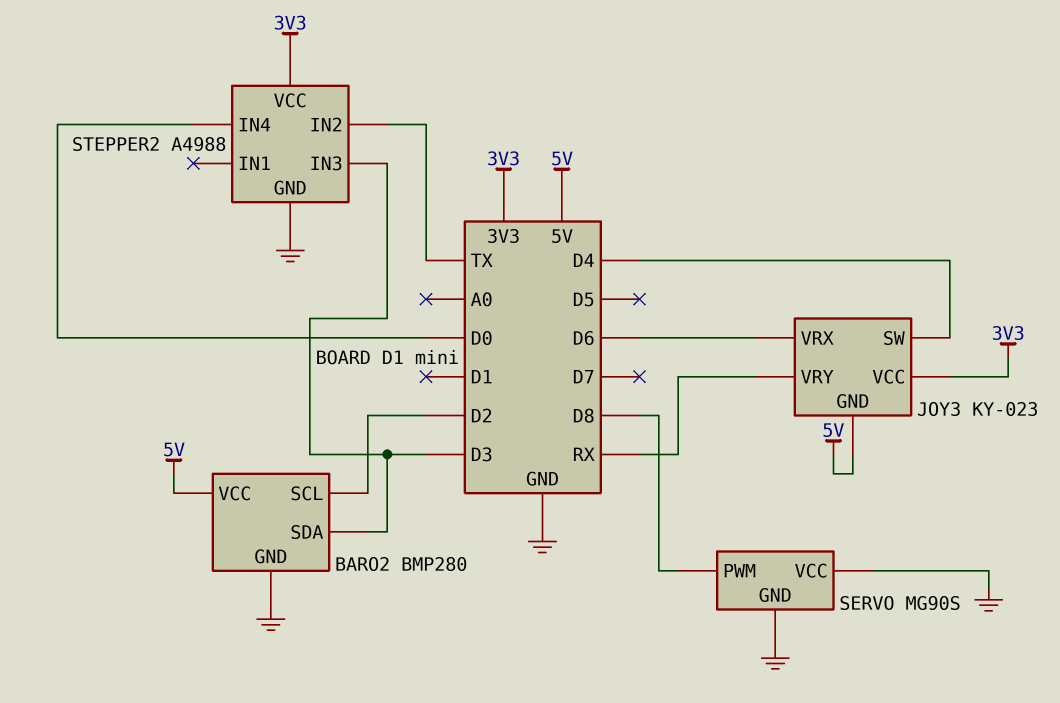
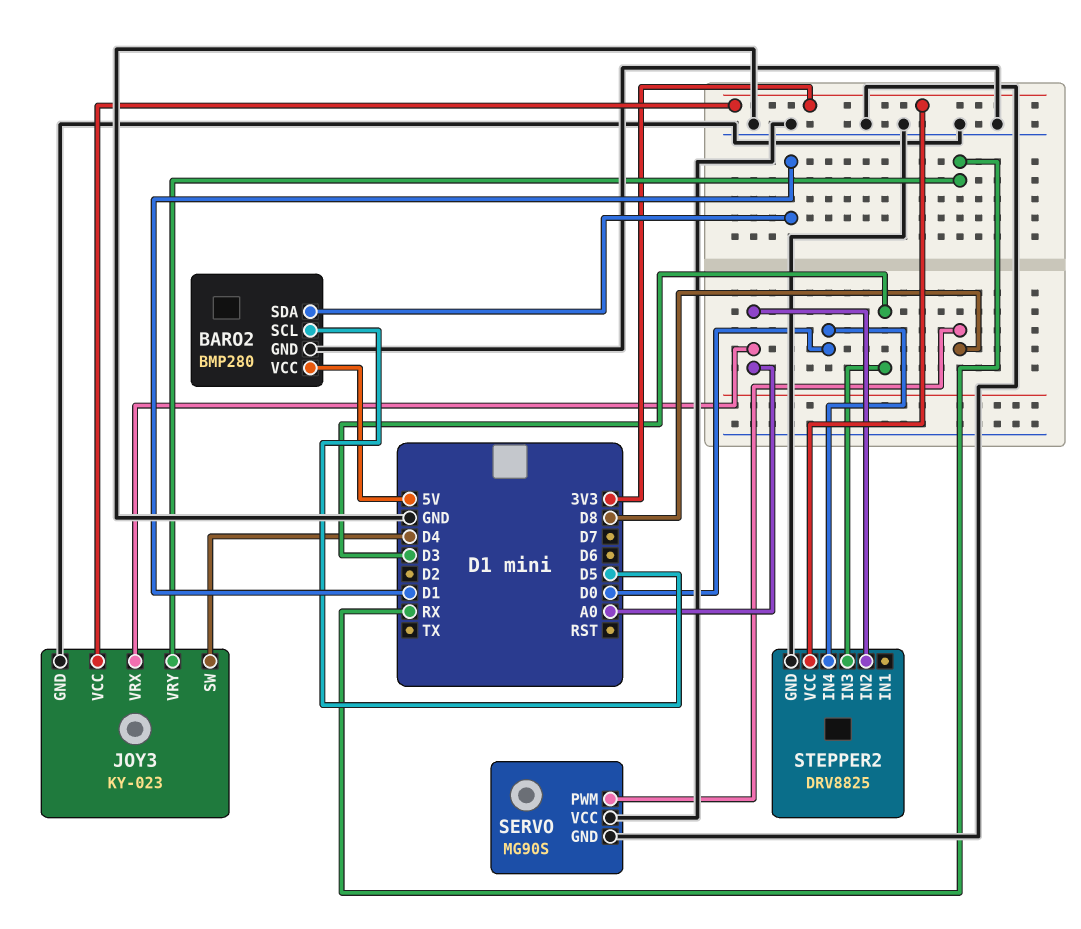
BARO2 pin SCL: D2 -> D5
BARO2 pin SDA: D3 -> D1
JOY3 pin GND: 5V -> GND
JOY3 pin VRX: D6 -> A0
STEPPER2: A4988 -> DRV8825
STEPPER2 pin IN2: TX -> A0

